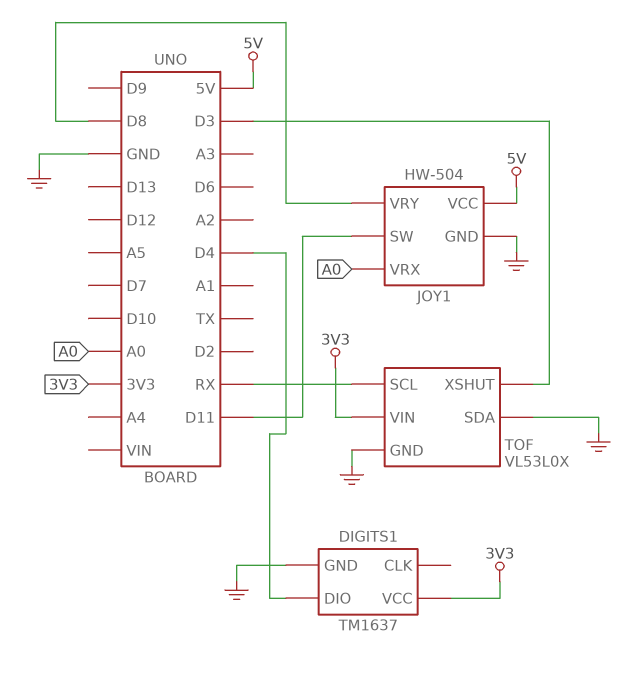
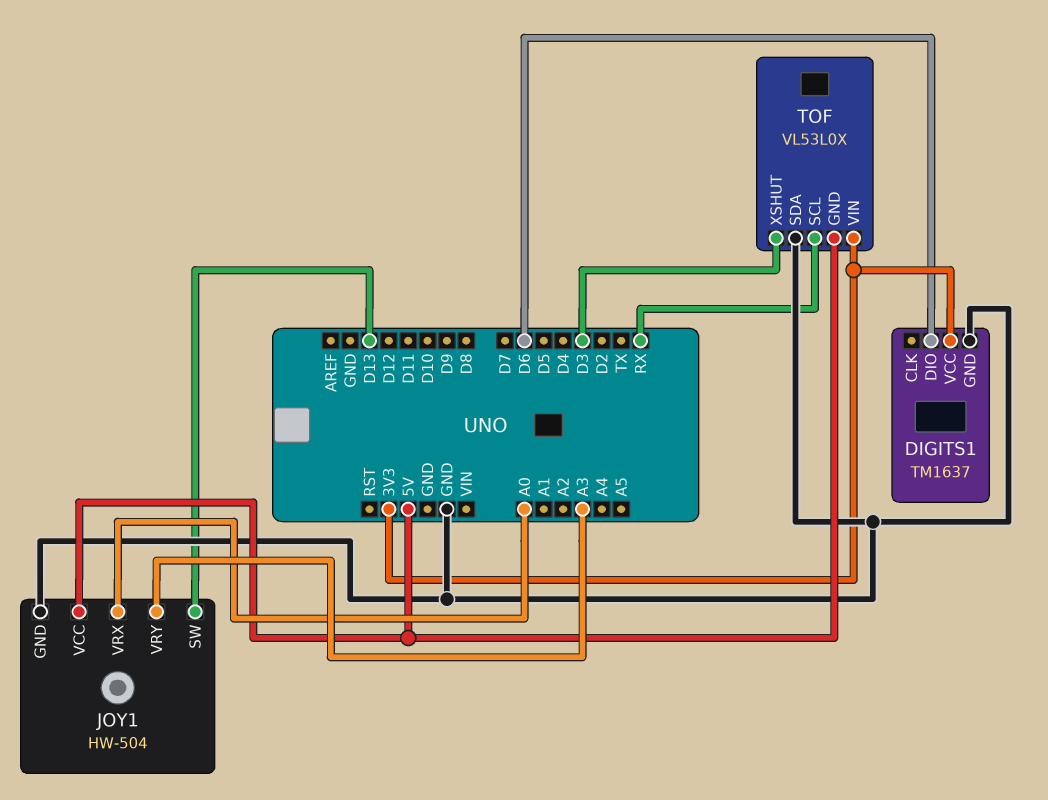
DIGITS1 pin DIO: D4 -> D6
JOY1 pin SW: D11 -> D13
JOY1 pin VRY: D8 -> A3
TOF pin GND: GND -> 5V

